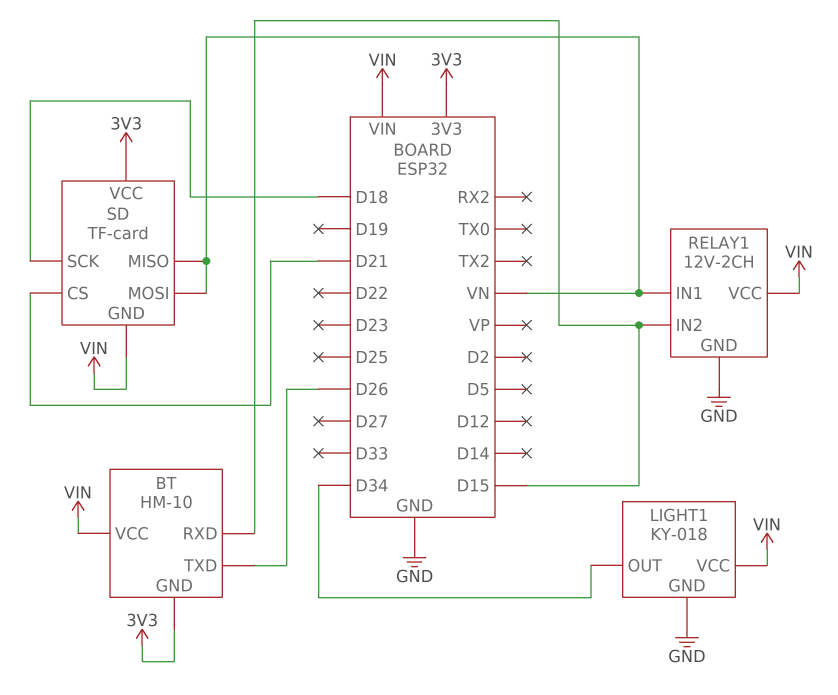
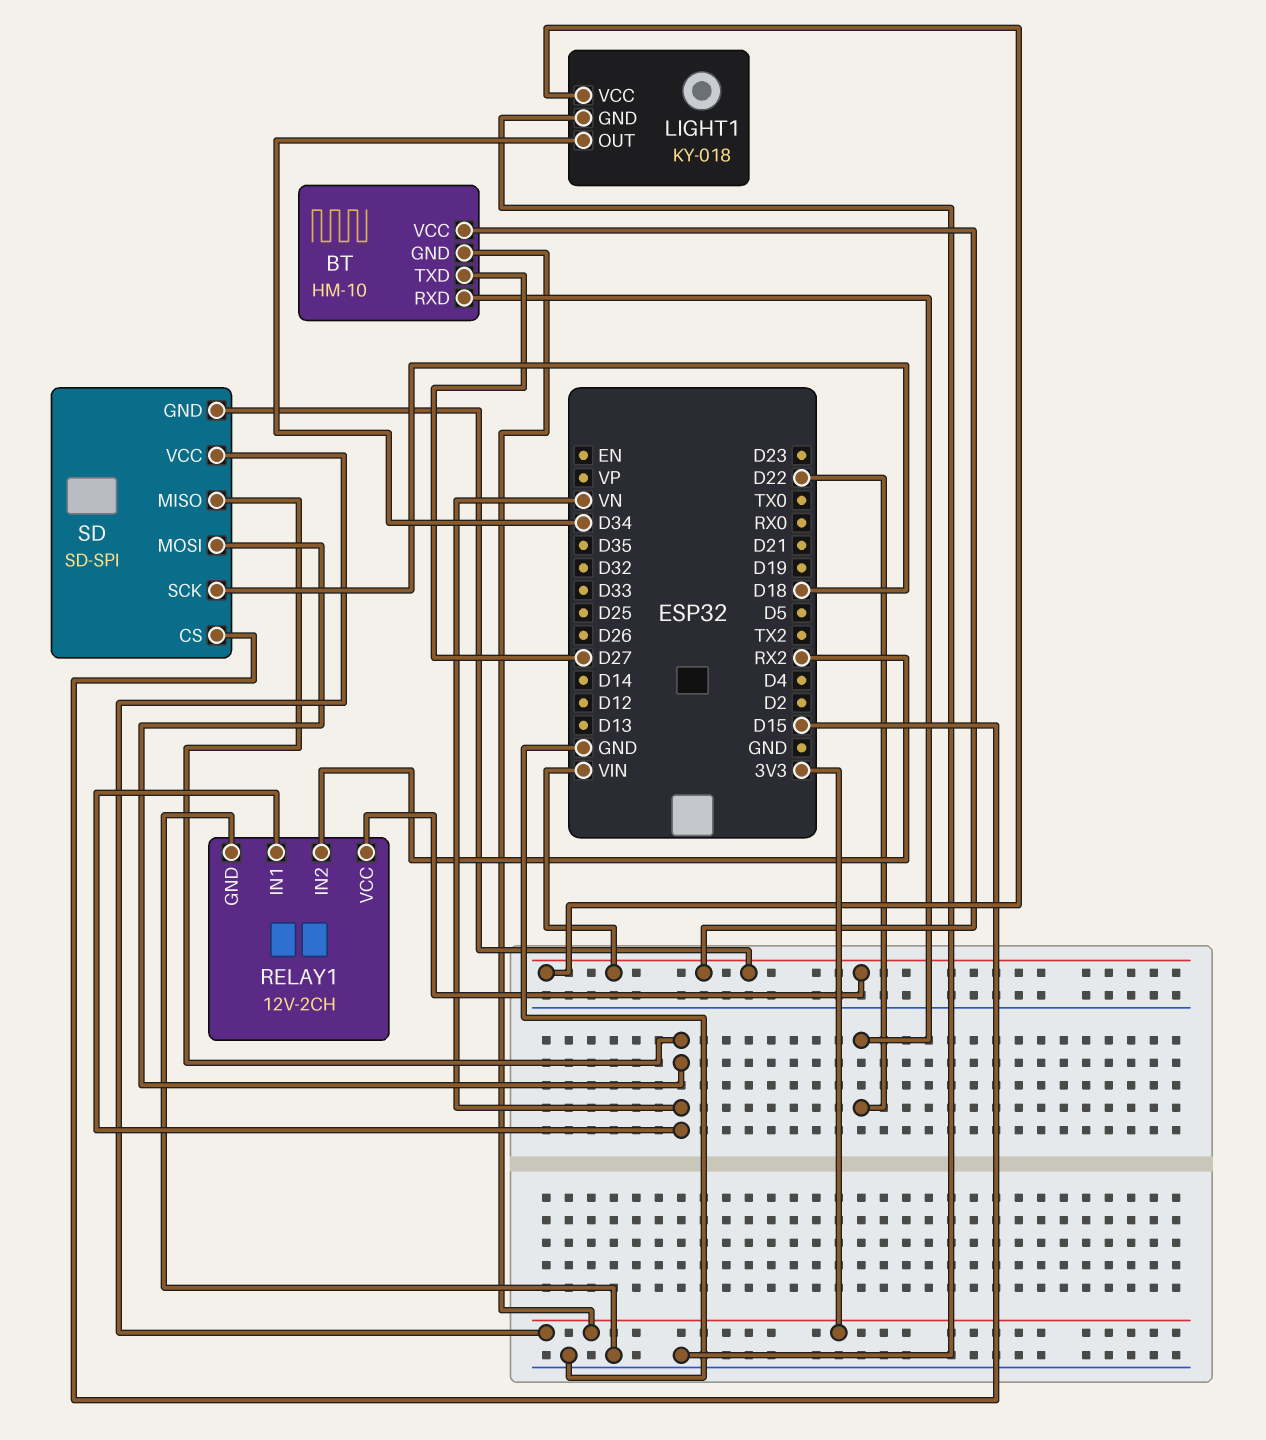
BT pin RXD: D15 -> D22
BT pin TXD: D26 -> D27
RELAY1 pin IN2: D15 -> RX2
SD: TF-card -> SD-SPI
SD pin CS: D21 -> D15

